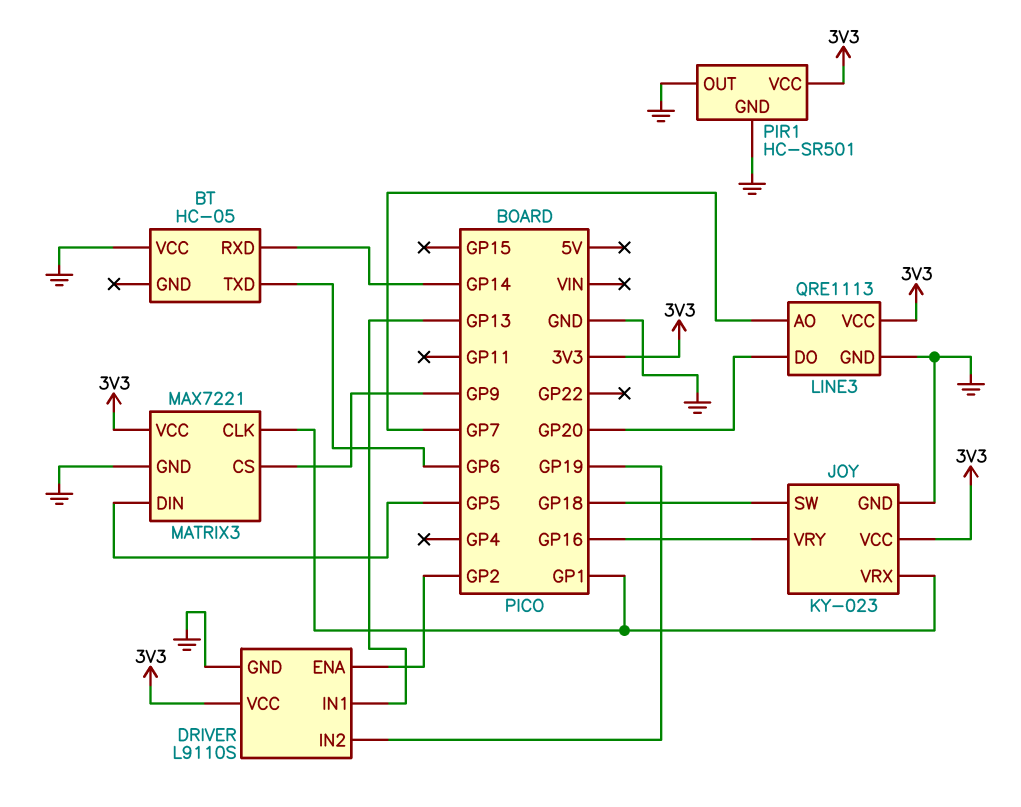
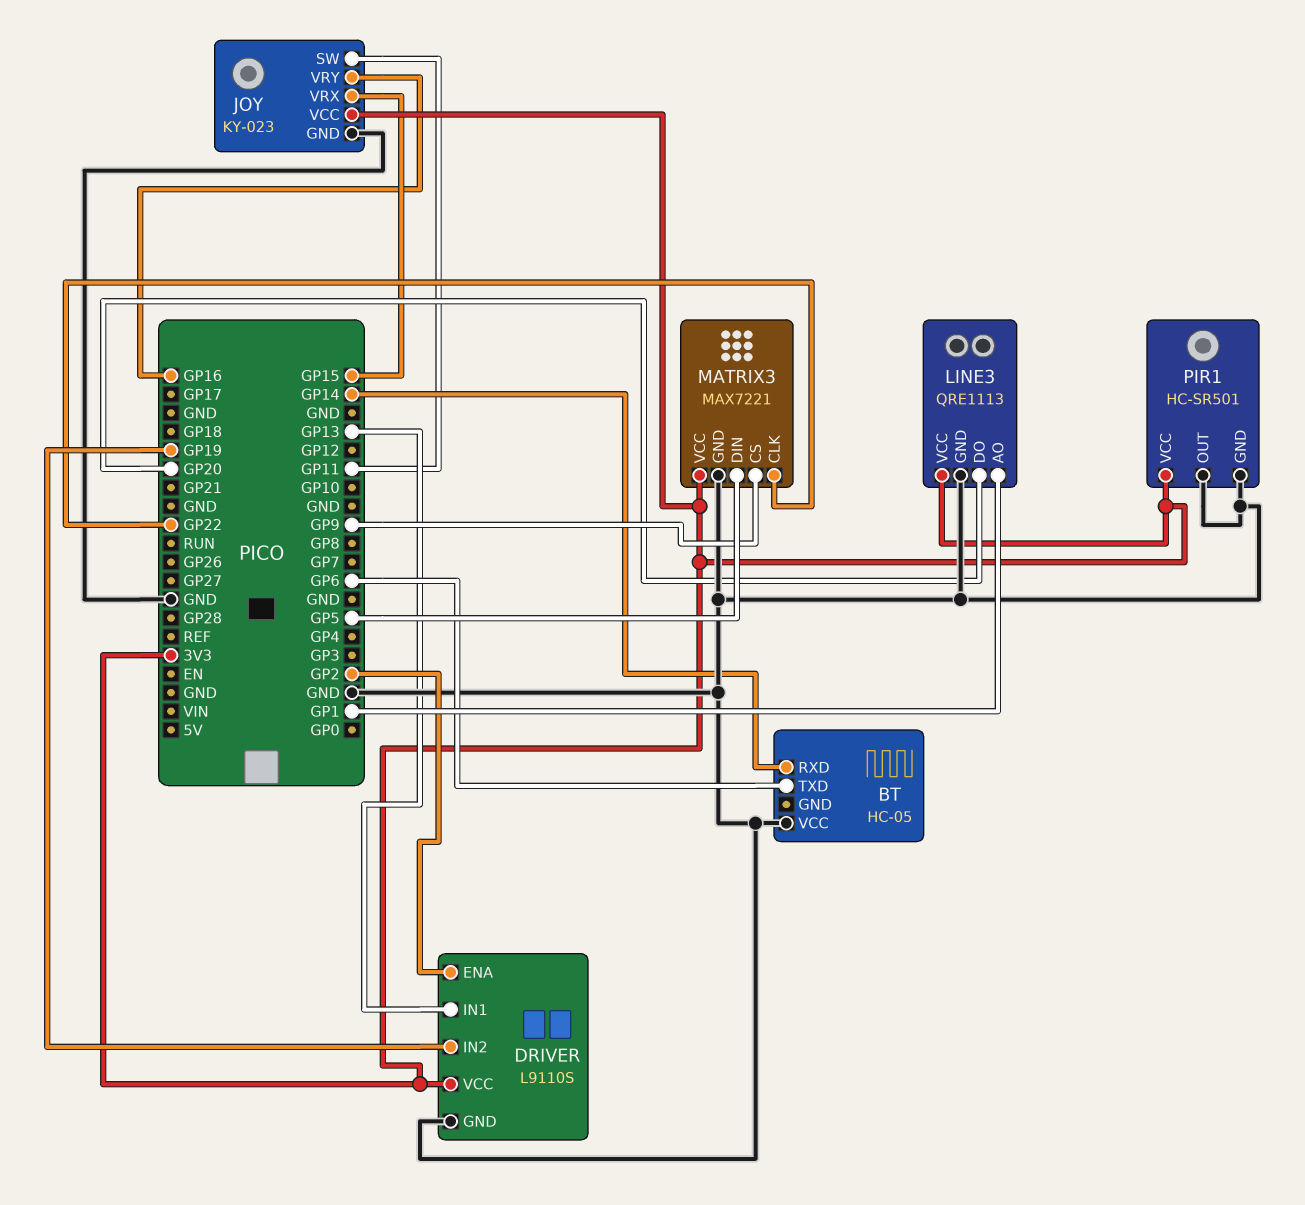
JOY pin SW: GP18 -> GP11
JOY pin VRX: GP1 -> GP15
LINE3 pin AO: GP7 -> GP1
MATRIX3 pin CLK: GP1 -> GP22

